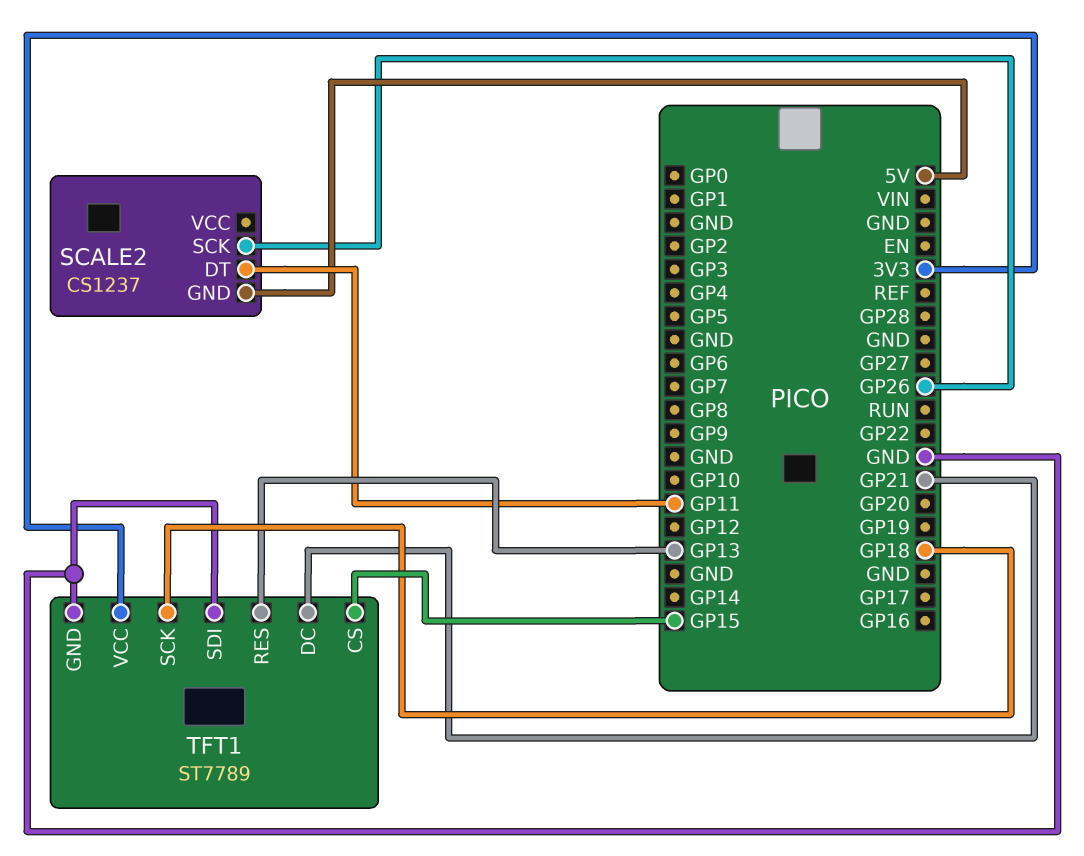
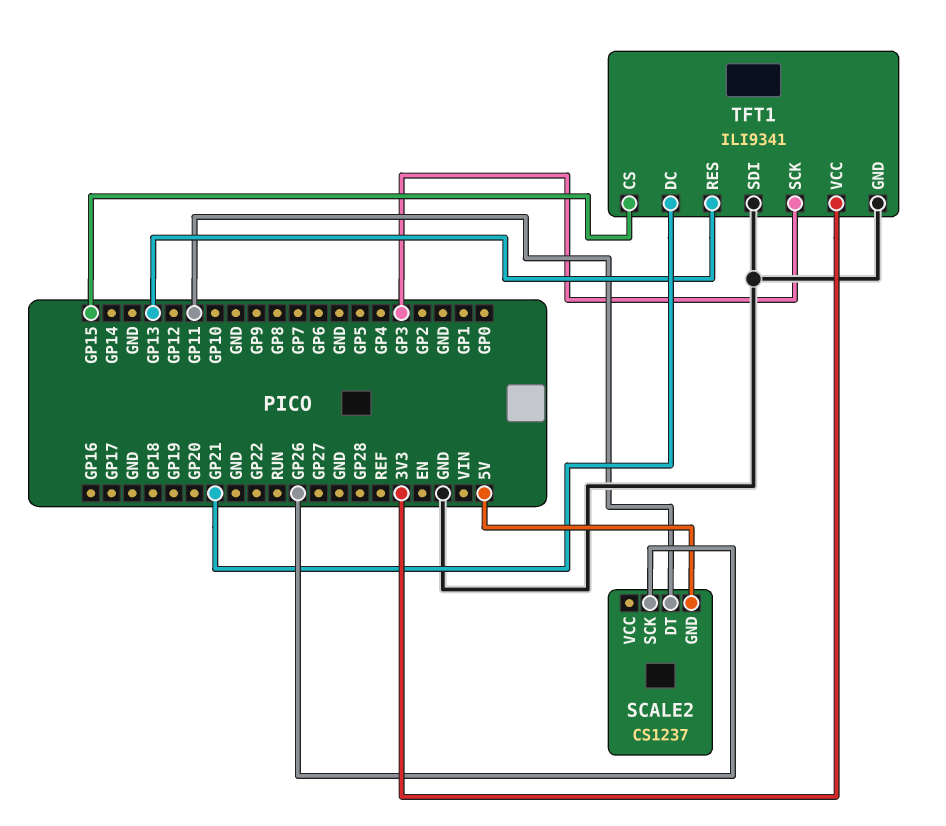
TFT1: ST7789 -> ILI9341
TFT1 pin SCK: GP18 -> GP3

